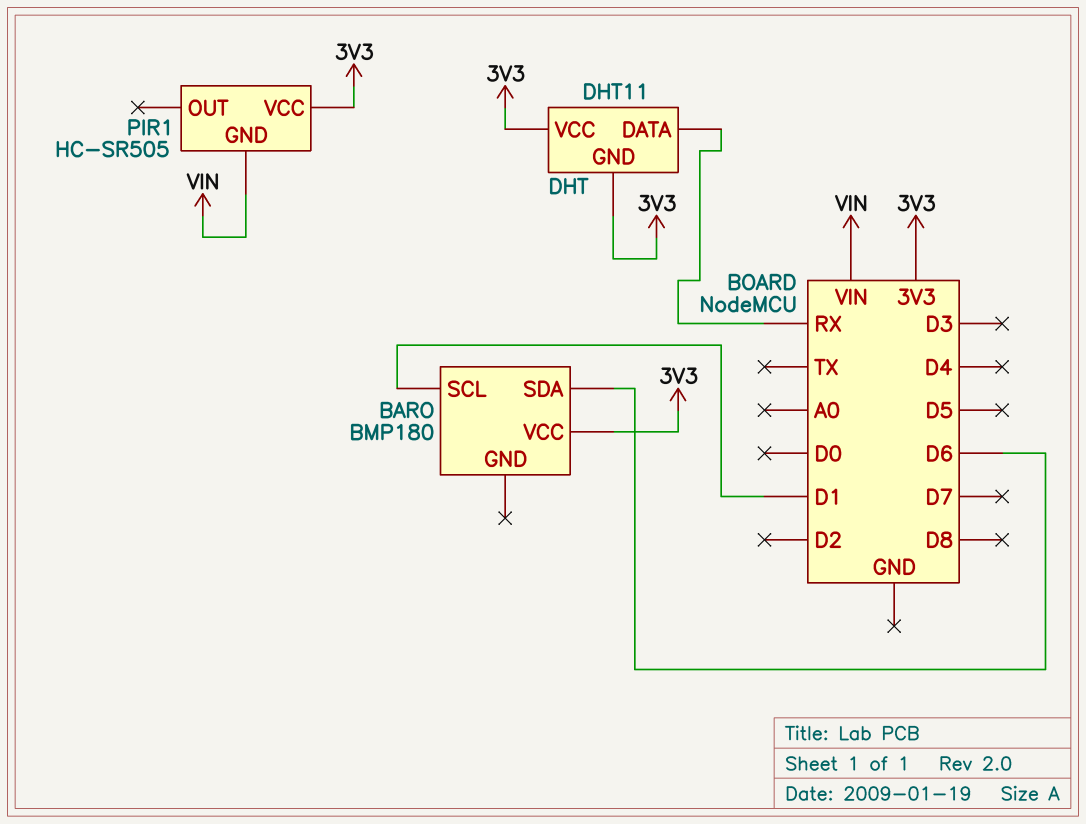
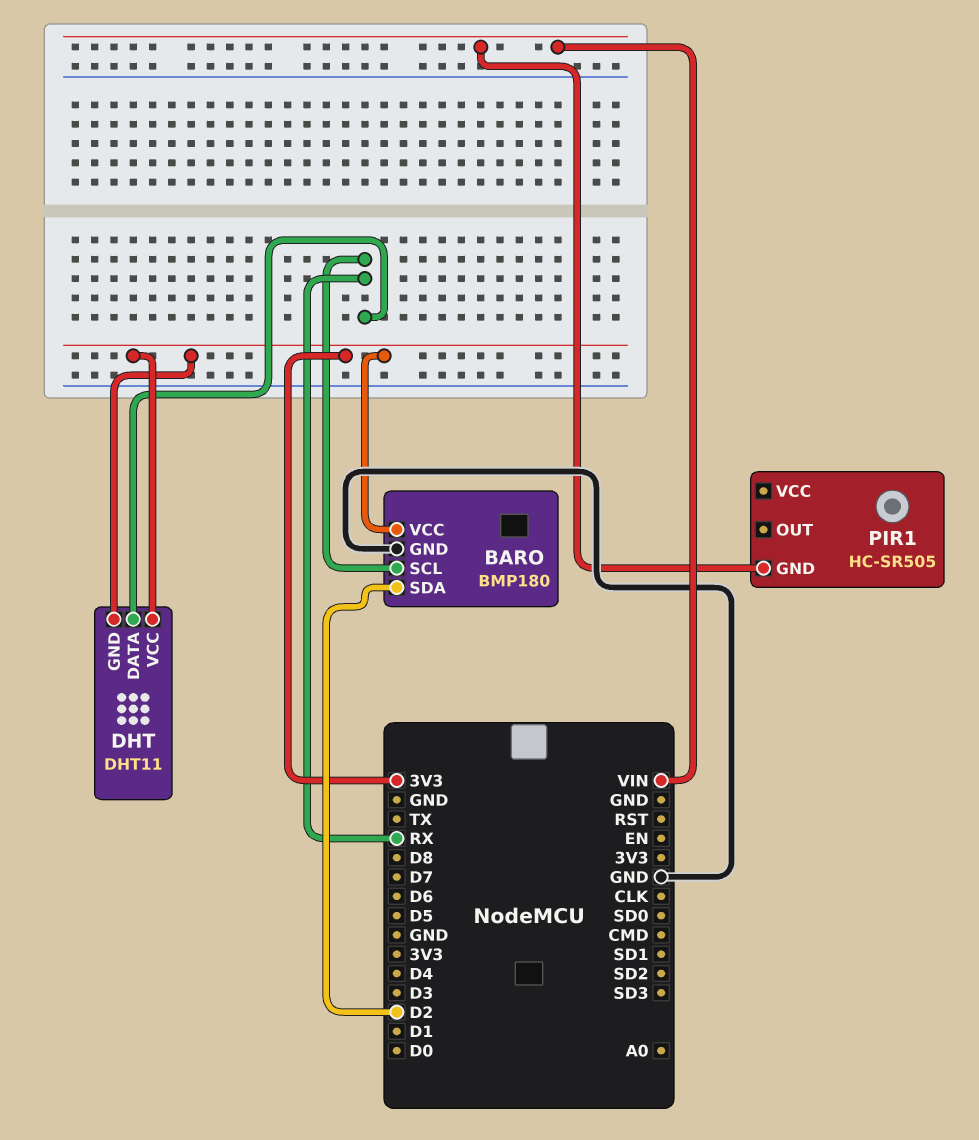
BARO pin GND: none -> GND
BARO pin SCL: D1 -> RX
BARO pin SDA: D6 -> D2
PIR1 pin VCC: 3V3 -> none

